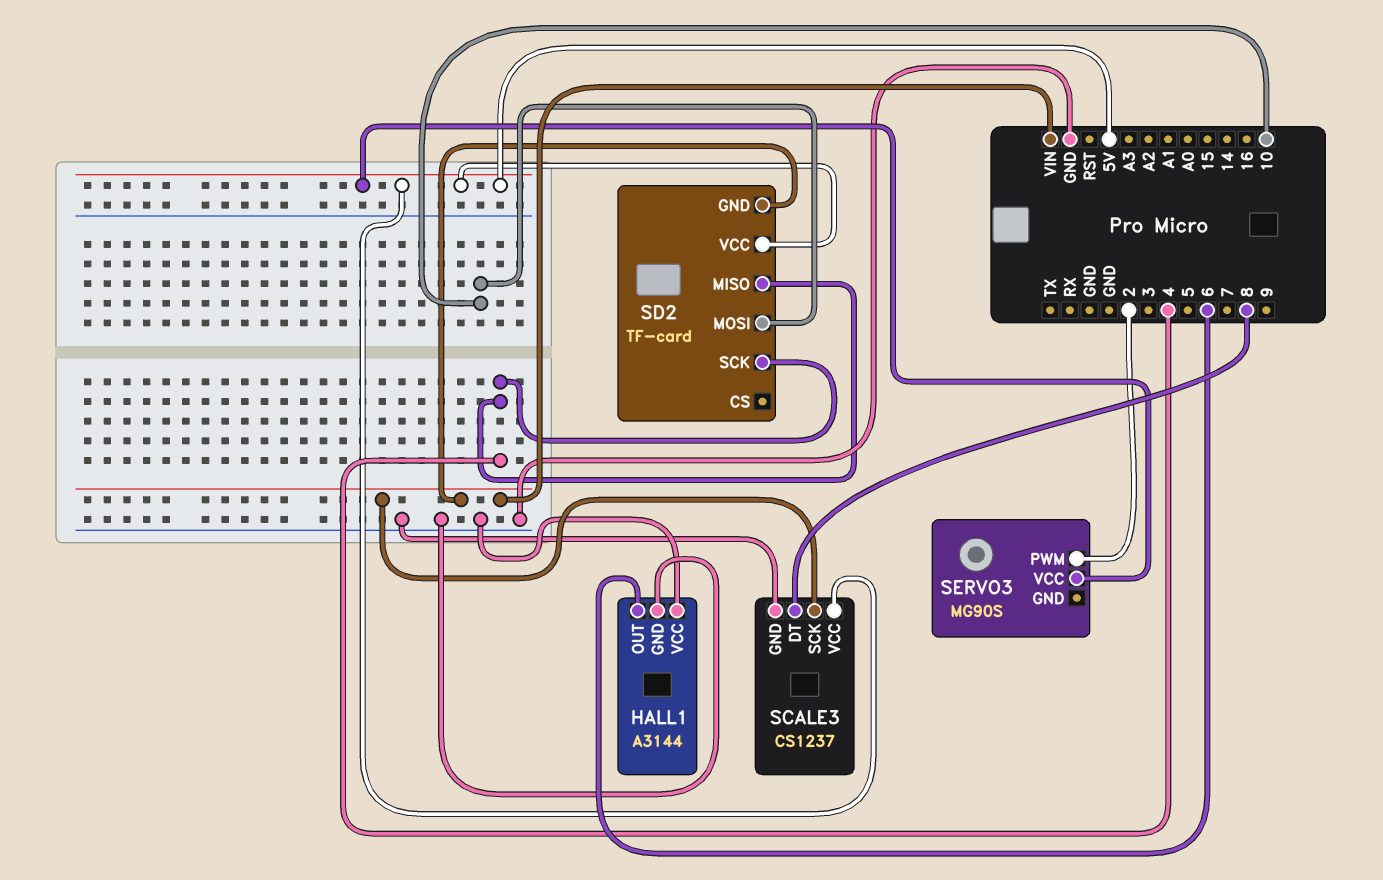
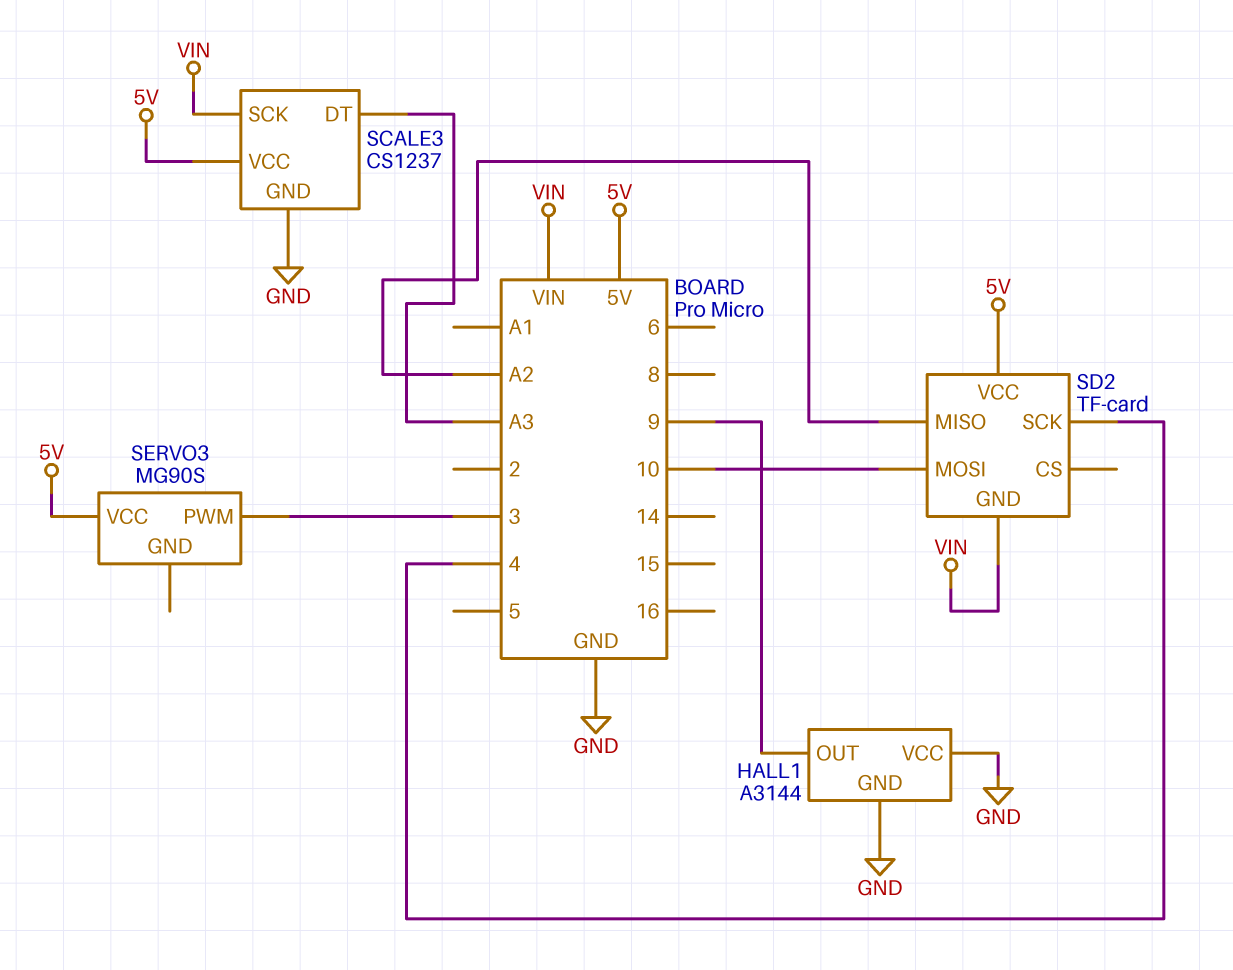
HALL1 pin OUT: 6 -> 9
SCALE3 pin DT: 8 -> A3
SD2 pin MISO: 4 -> A2
SERVO3 pin PWM: 2 -> 3

